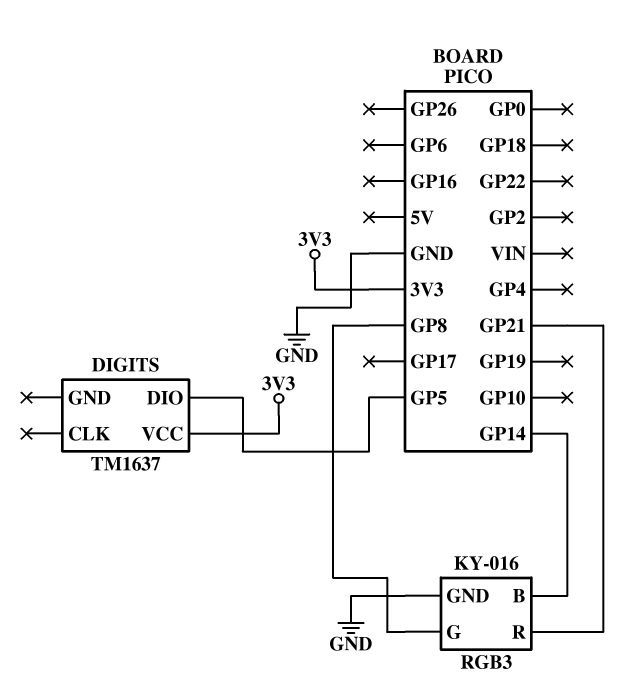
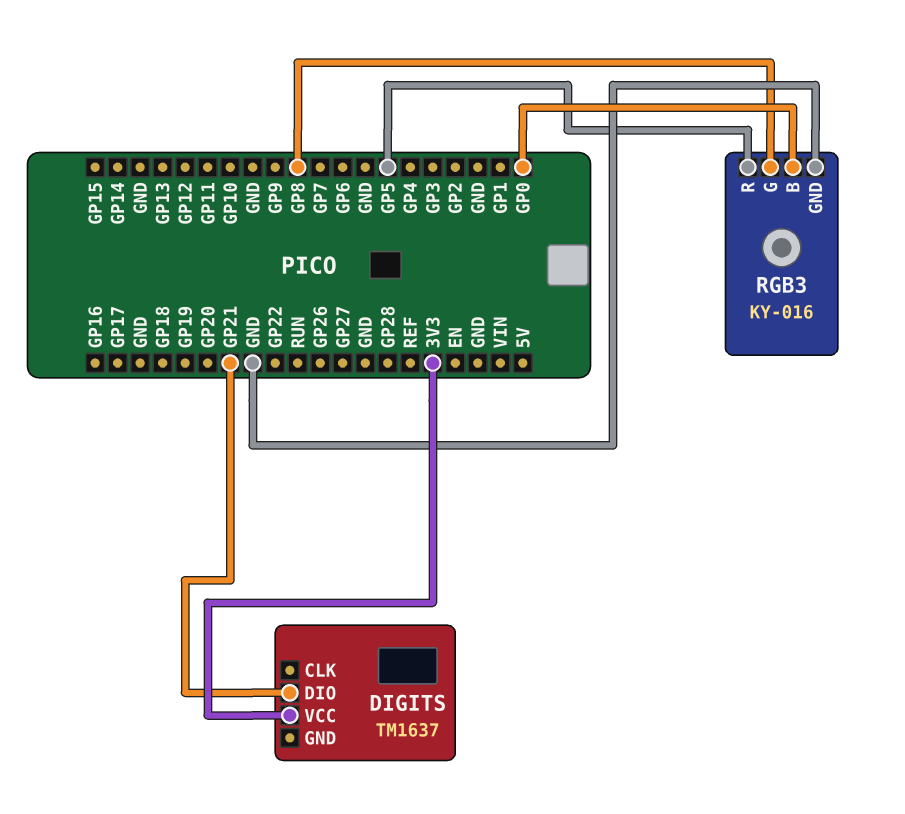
DIGITS pin DIO: GP5 -> GP21
RGB3 pin B: GP14 -> GP0
RGB3 pin R: GP21 -> GP5

